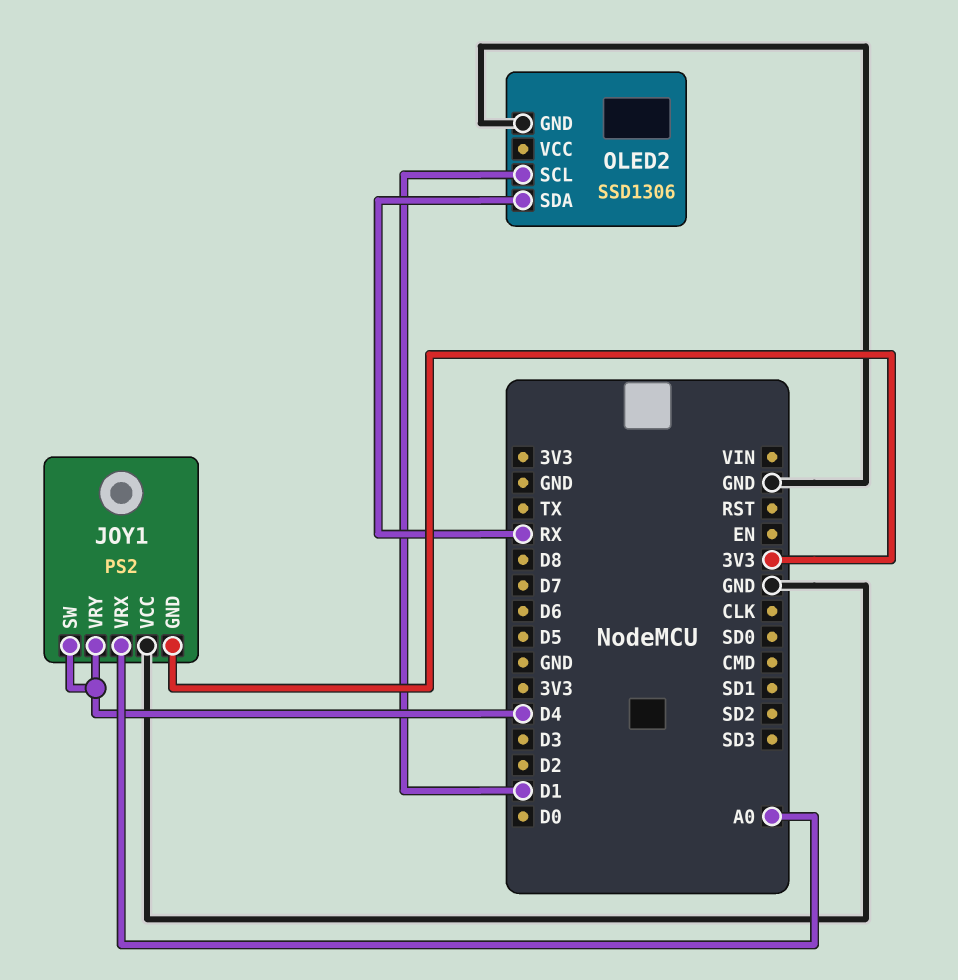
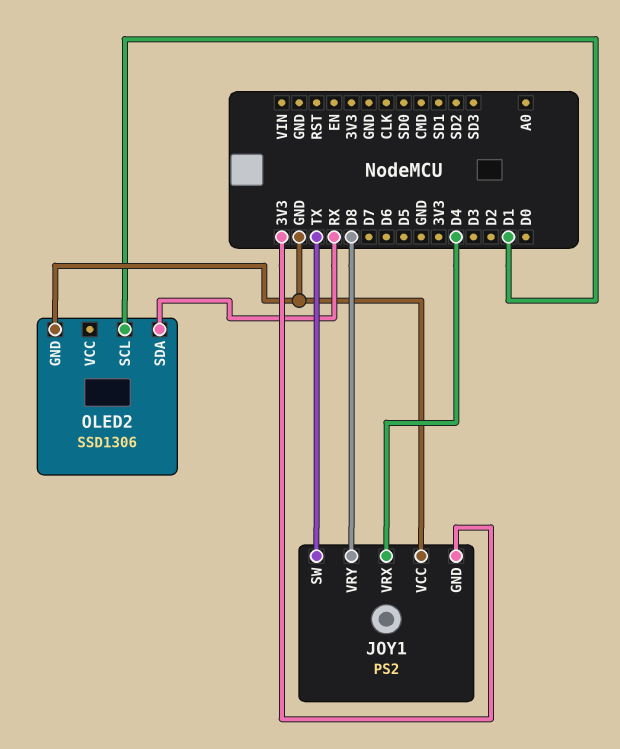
JOY1 pin SW: D4 -> TX
JOY1 pin VRX: A0 -> D4
JOY1 pin VRY: D4 -> D8

